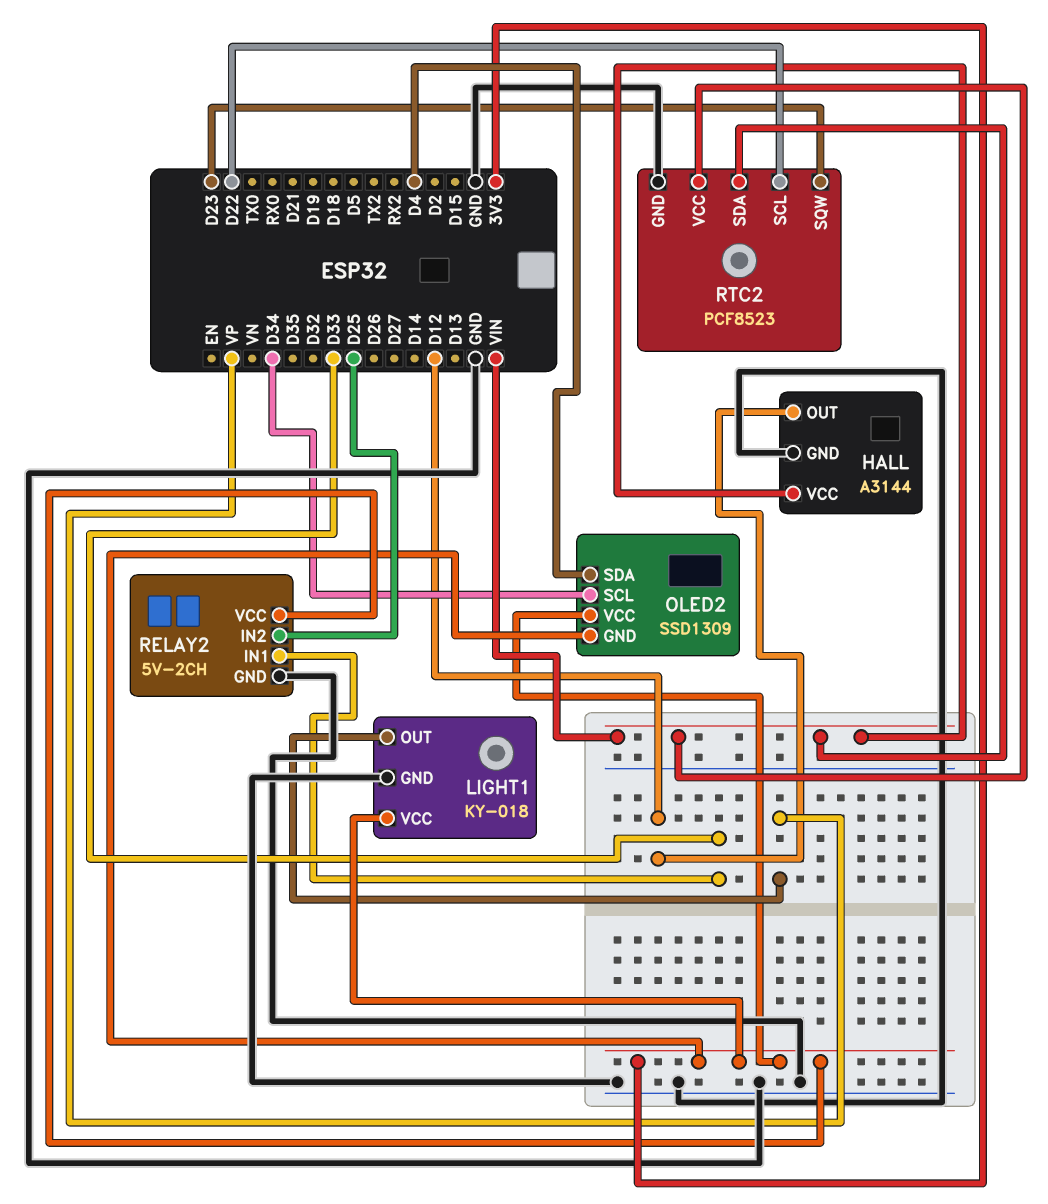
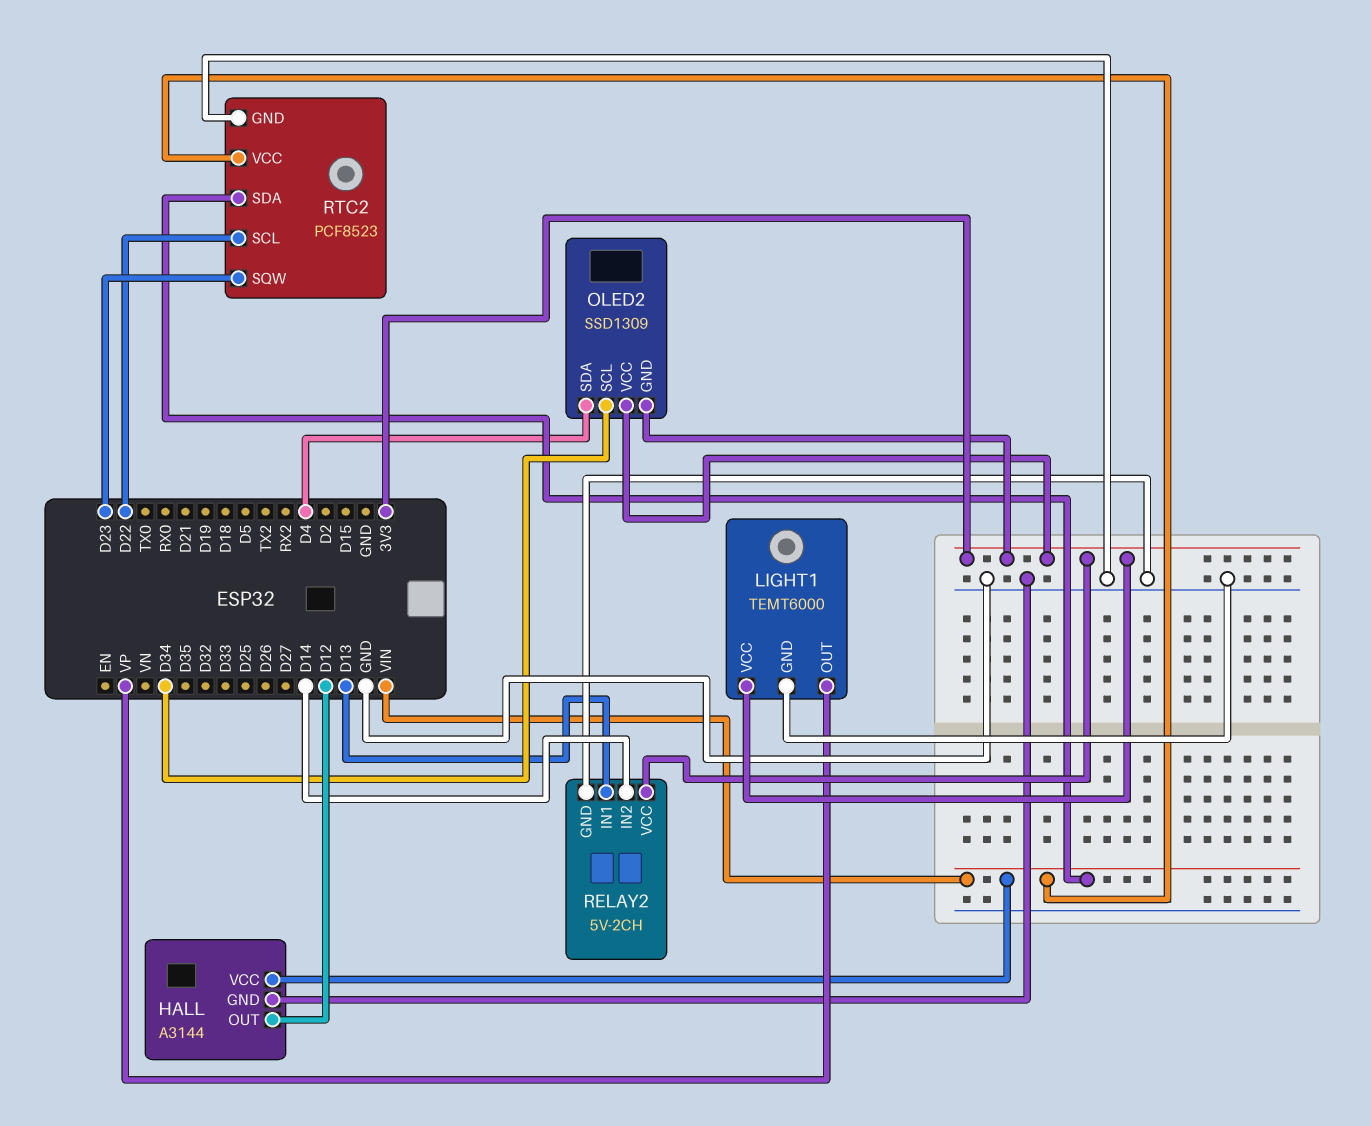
LIGHT1: KY-018 -> TEMT6000
RELAY2 pin IN1: D33 -> D13
RELAY2 pin IN2: D25 -> D14

